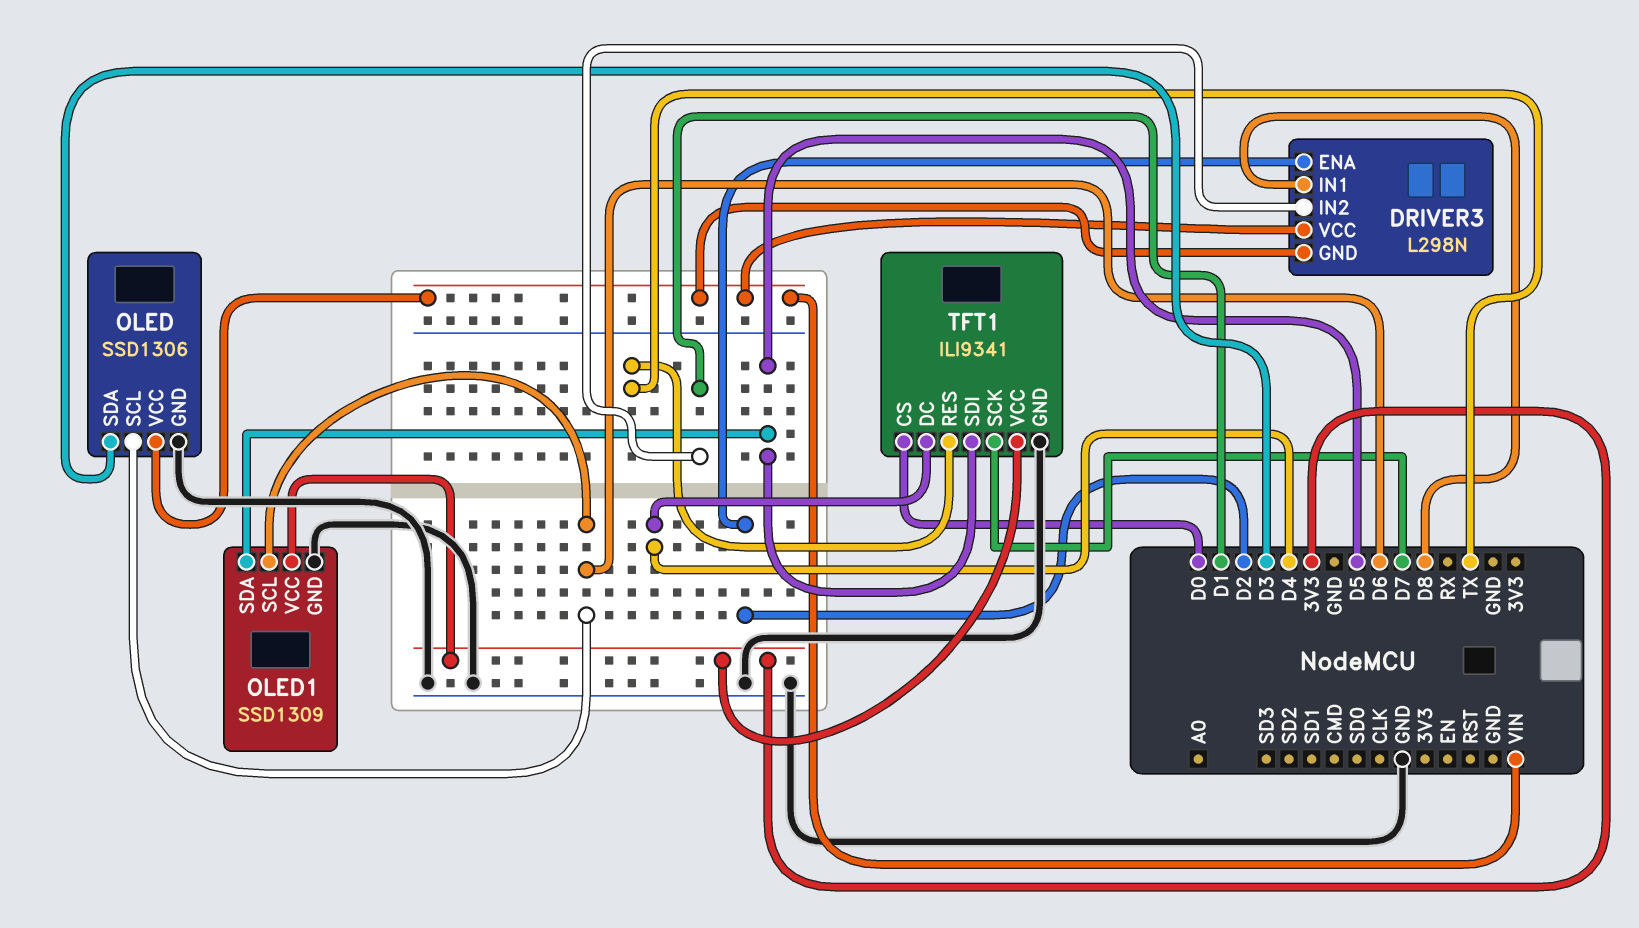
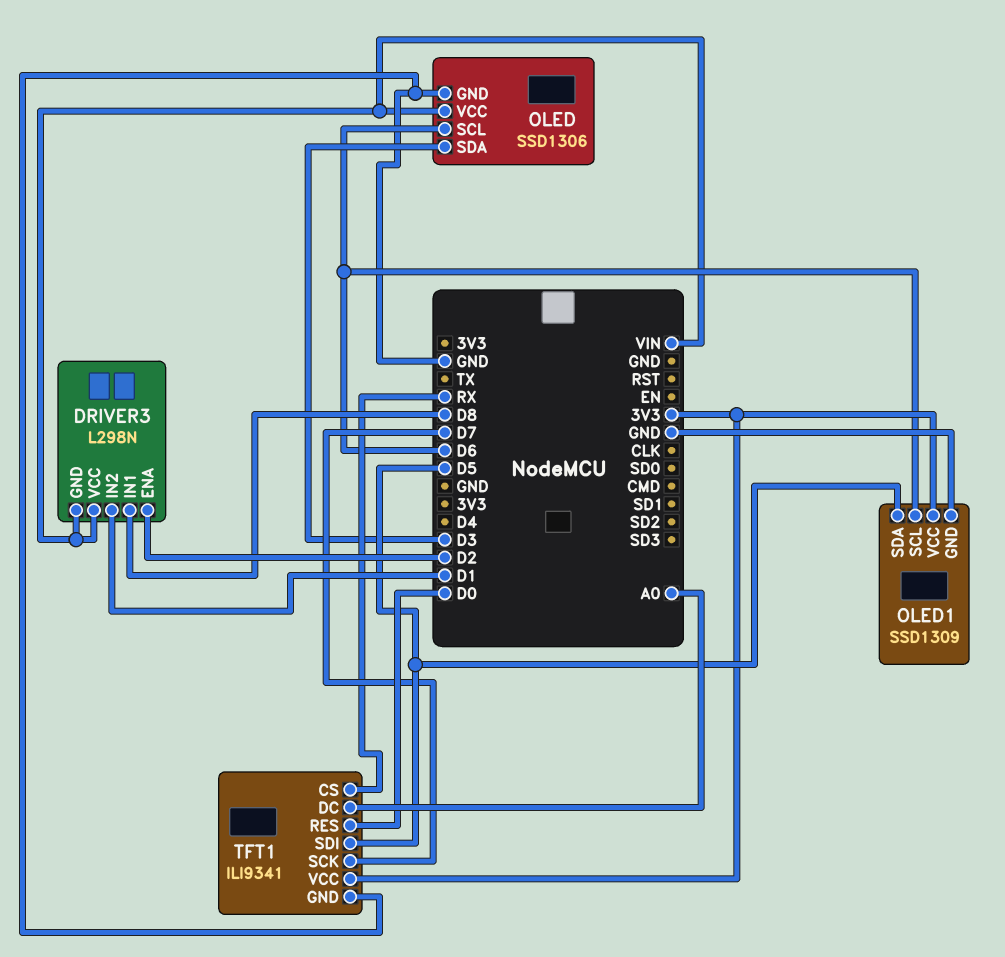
TFT1 pin CS: D0 -> RX
TFT1 pin DC: D4 -> A0
TFT1 pin RES: TX -> D0

